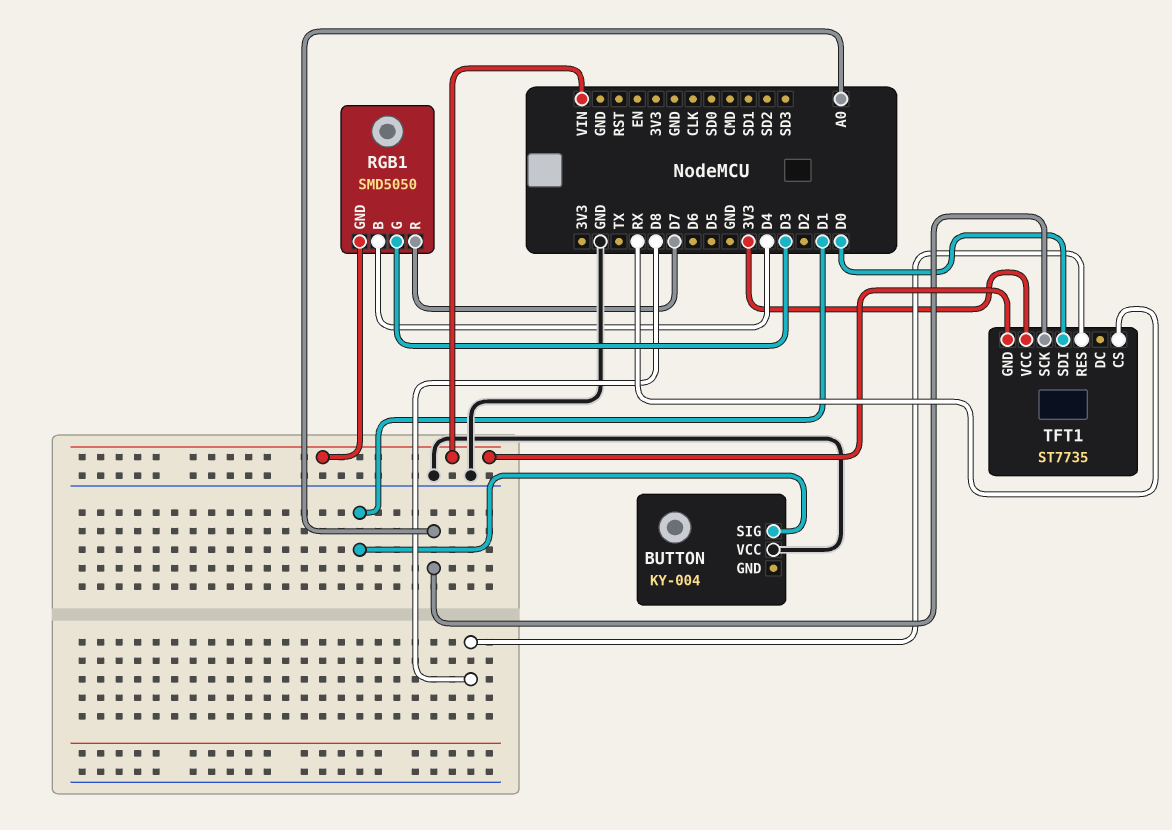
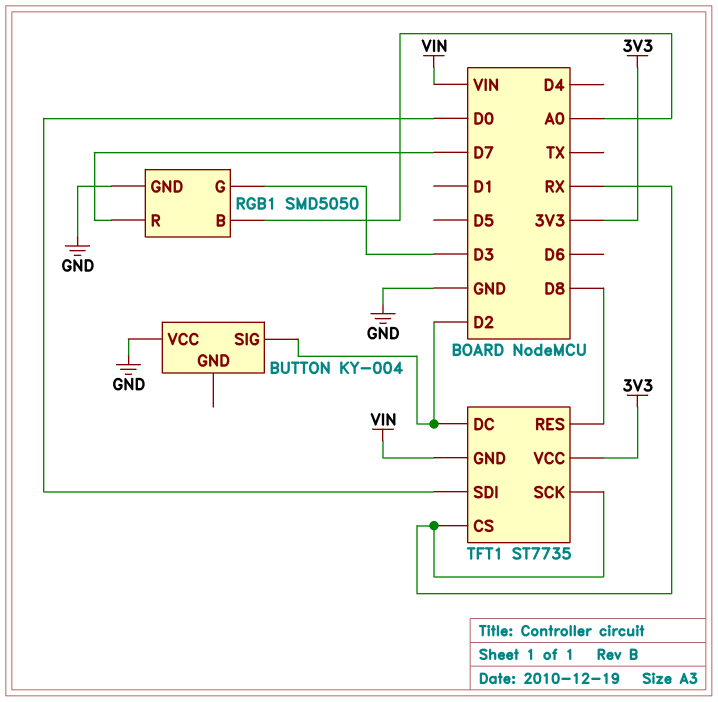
BUTTON pin SIG: D1 -> D2
RGB1 pin B: D4 -> A0
RGB1 pin GND: VIN -> GND
TFT1 pin DC: none -> D2
TFT1 pin SCK: A0 -> RX

